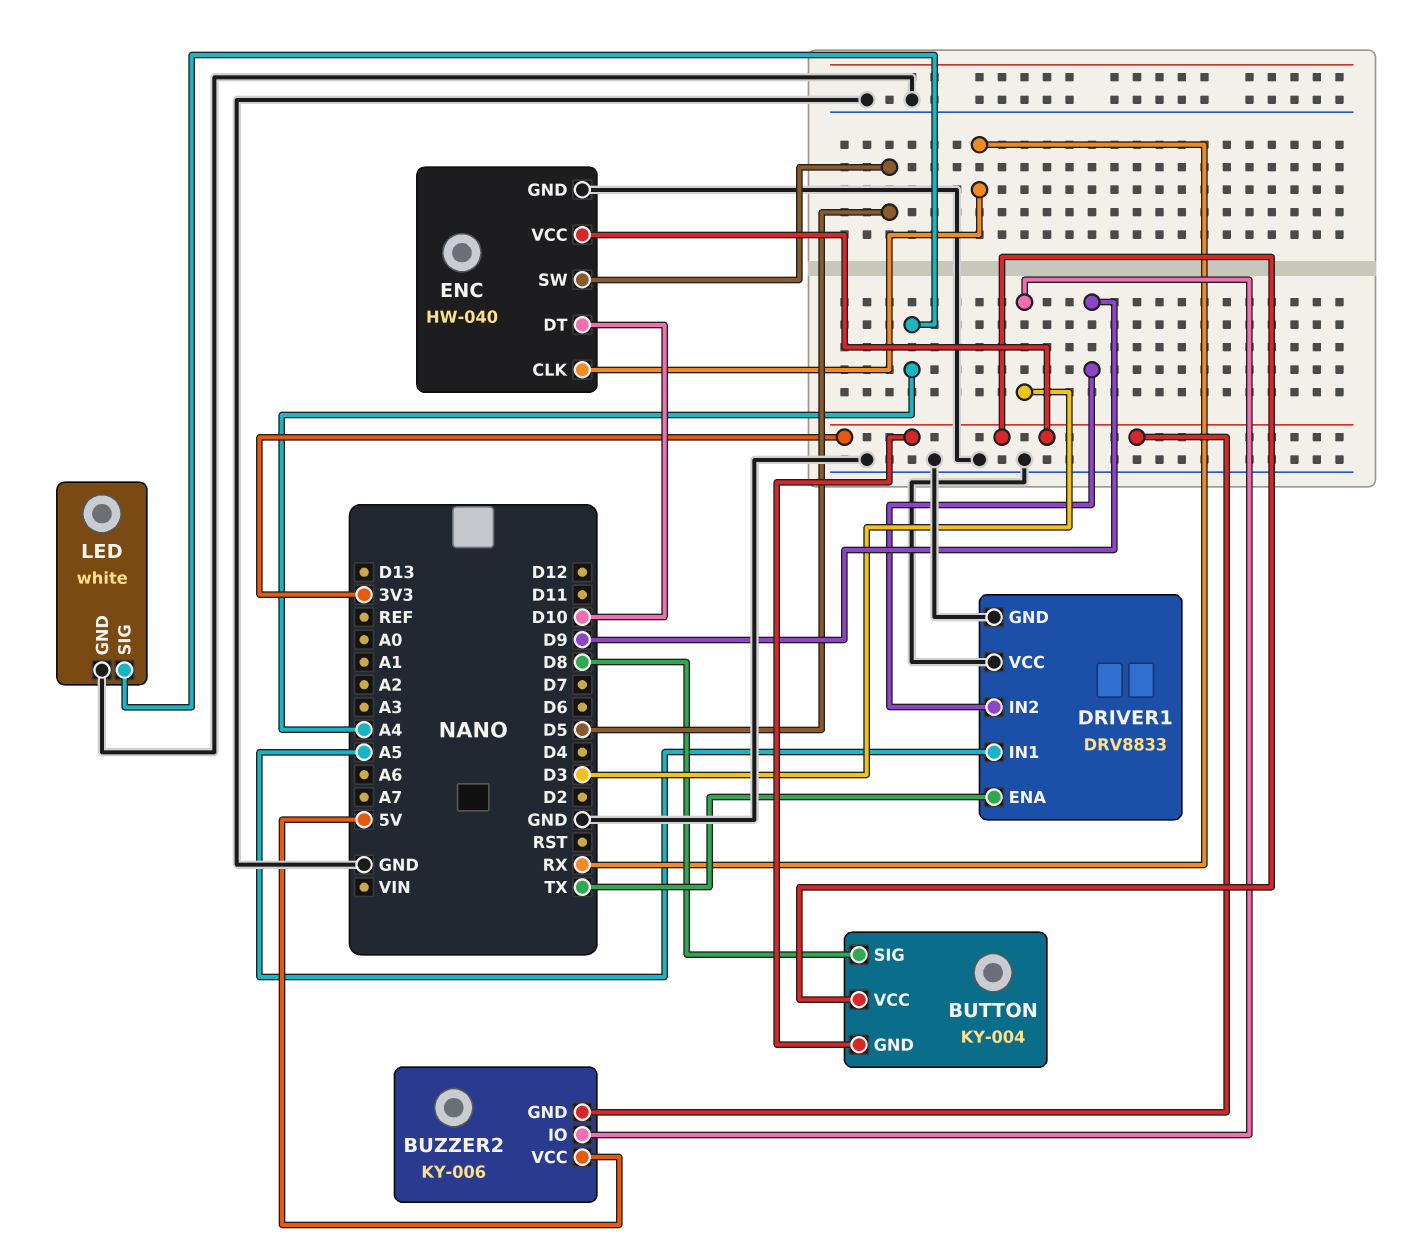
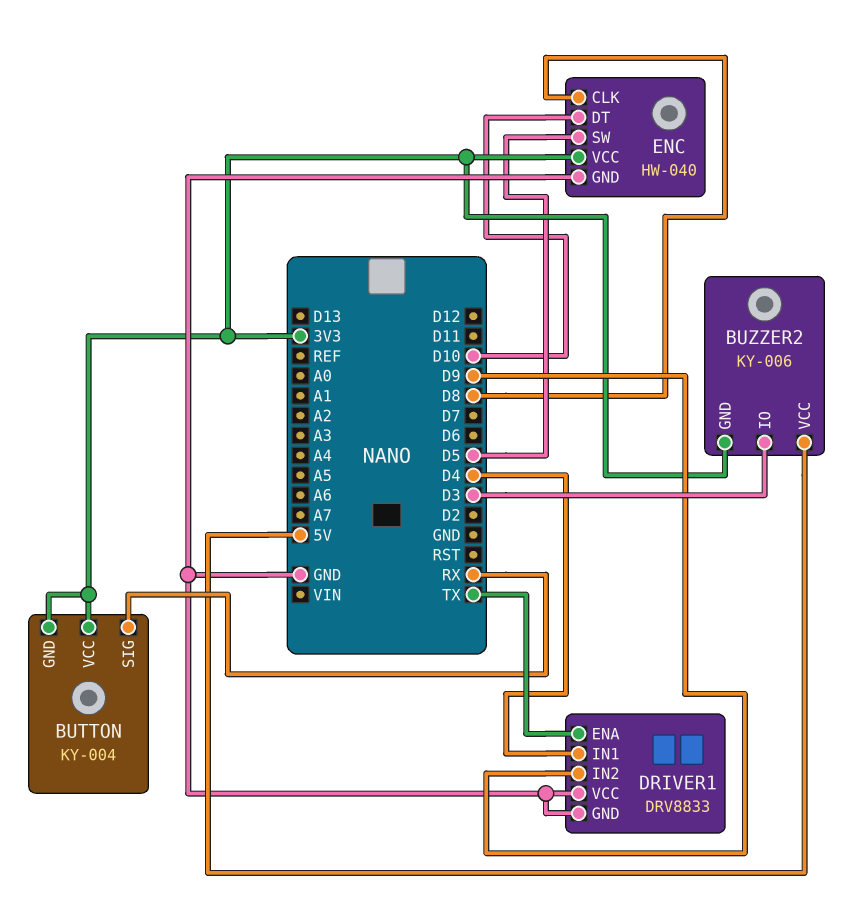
BUTTON pin SIG: D8 -> RX
DRIVER1 pin IN1: A5 -> D4
ENC pin CLK: RX -> D8
LED: white -> none
LED pin GND: GND -> none
LED pin SIG: A4 -> none

